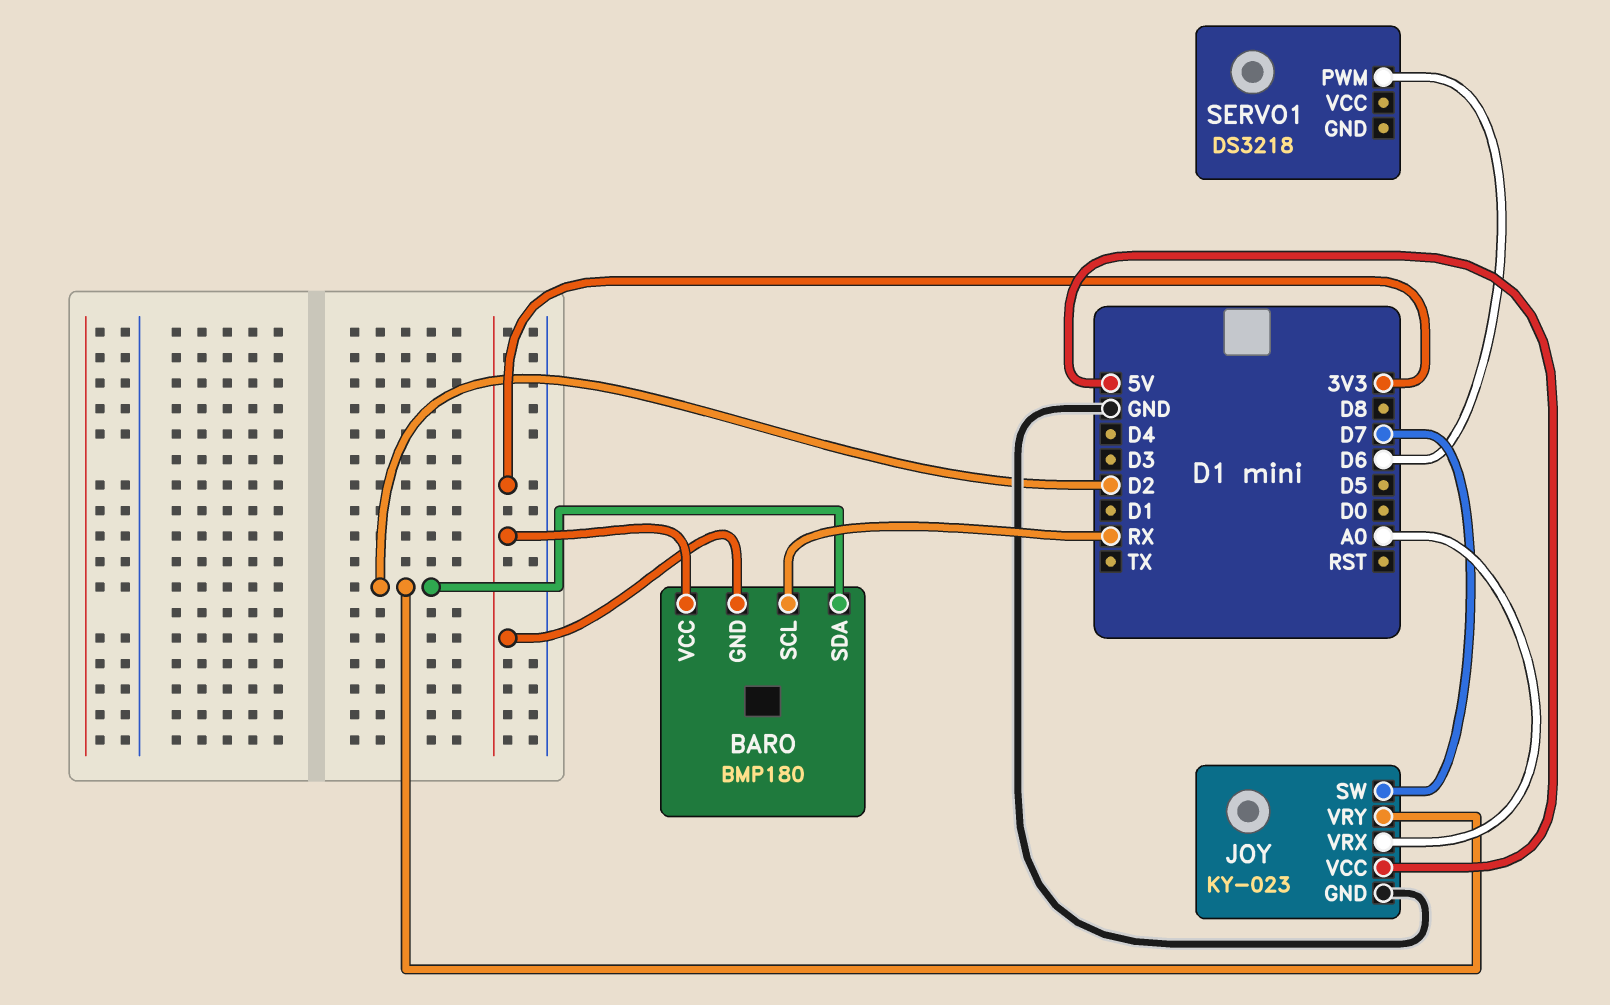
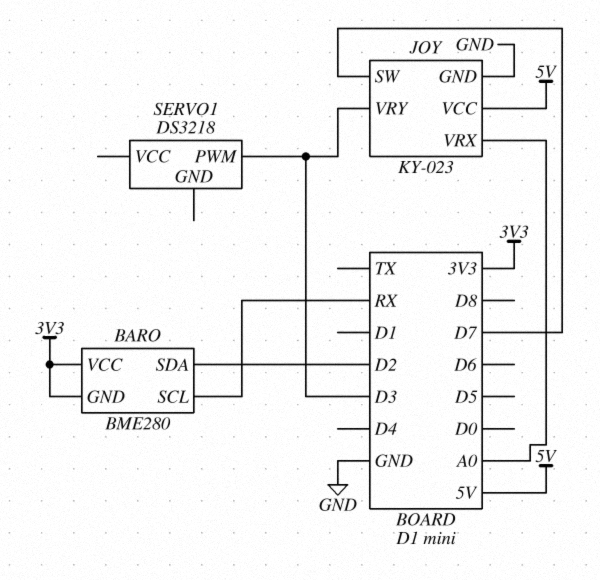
BARO: BMP180 -> BME280
JOY pin VRY: D2 -> D3
SERVO1 pin PWM: D6 -> D3

